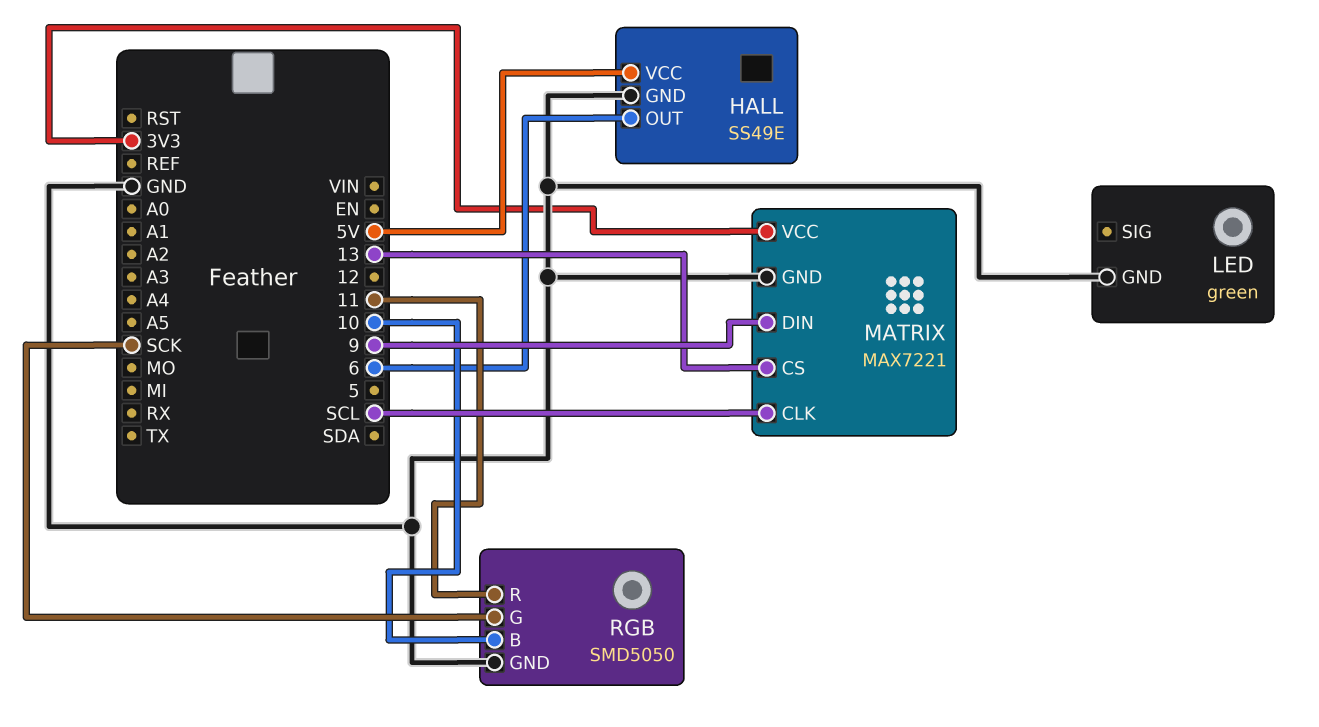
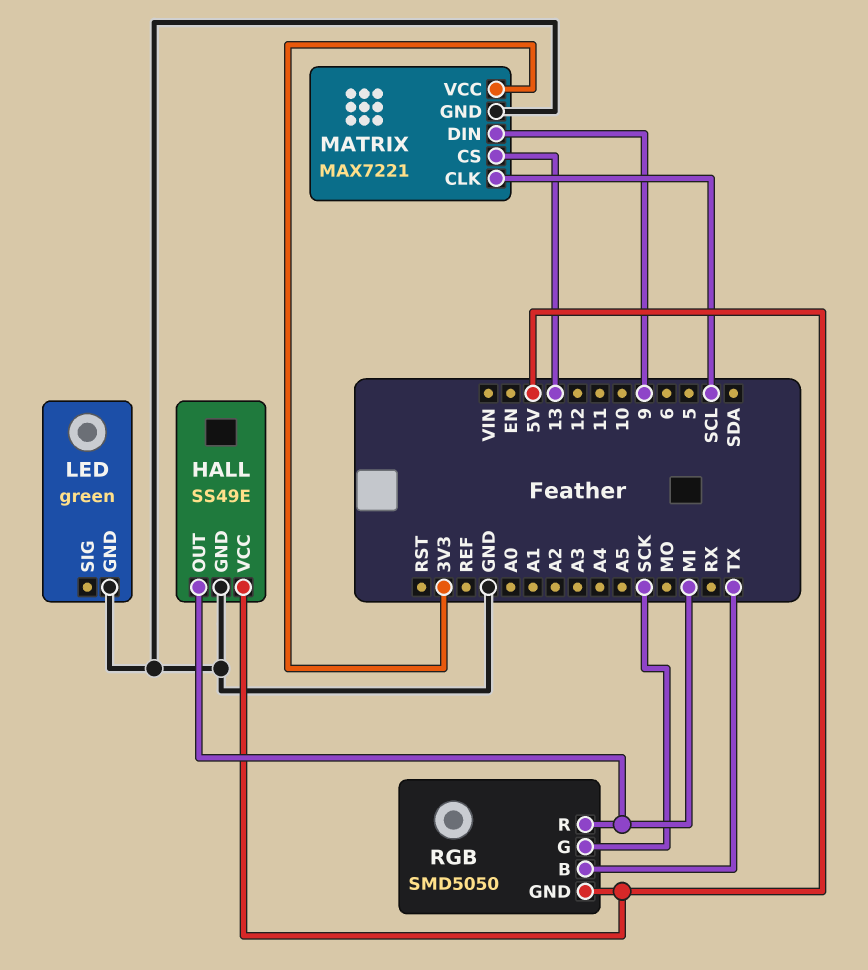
HALL pin OUT: 6 -> MI
RGB pin B: 10 -> TX
RGB pin GND: GND -> 5V
RGB pin R: 11 -> MI

